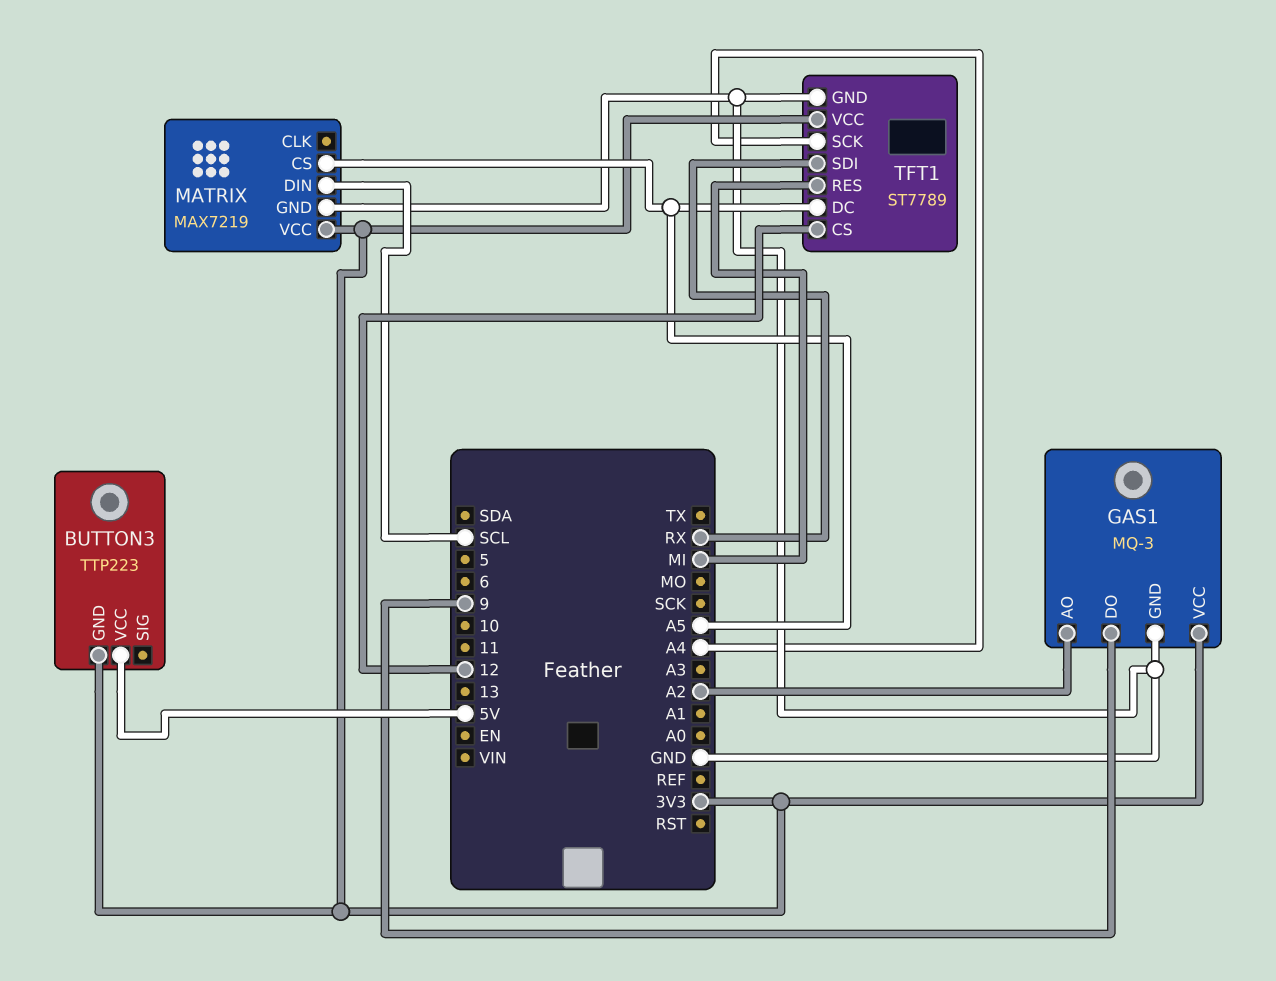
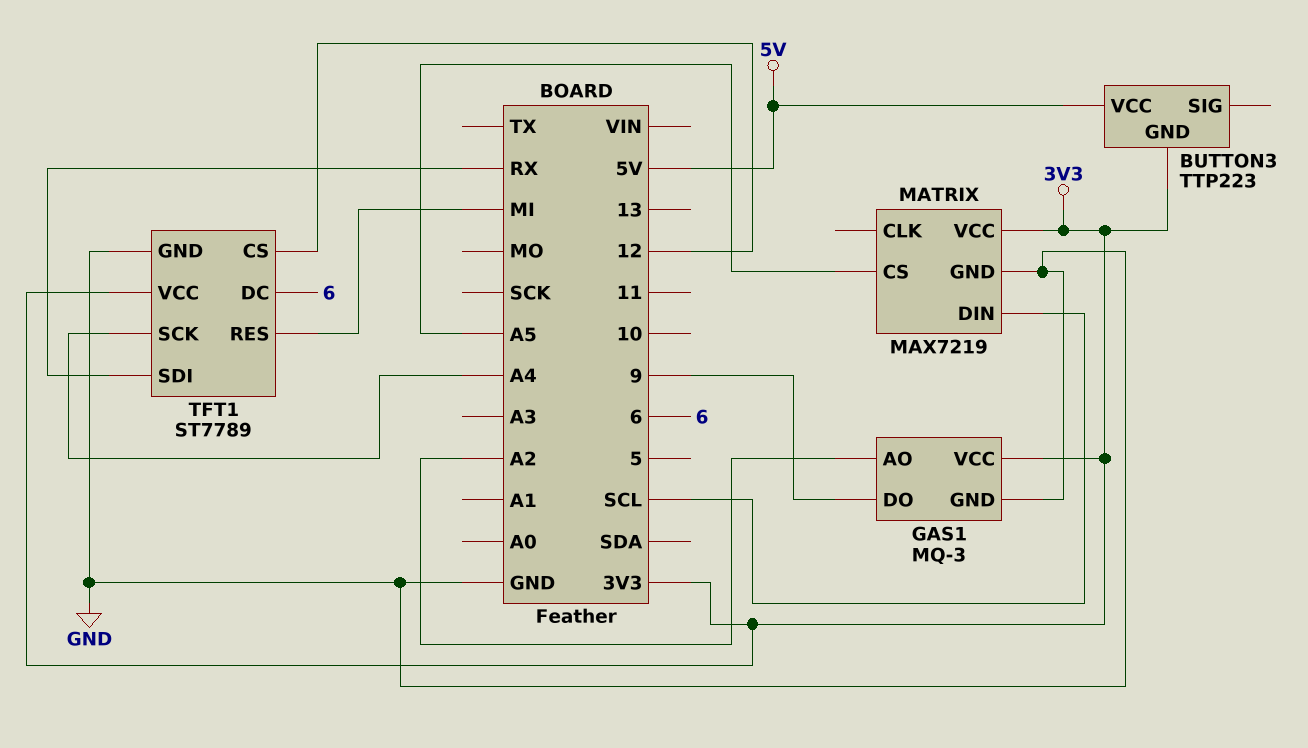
TFT1 pin DC: A5 -> 6

